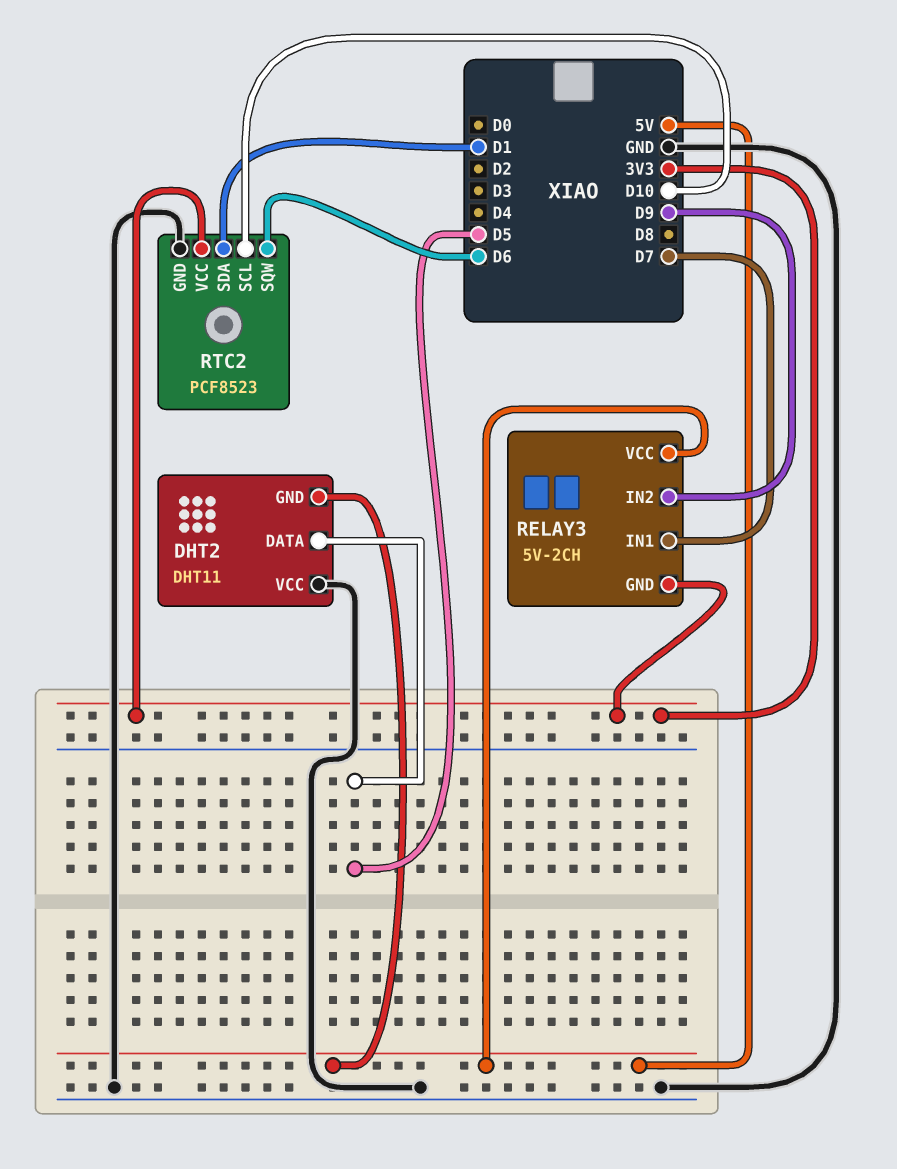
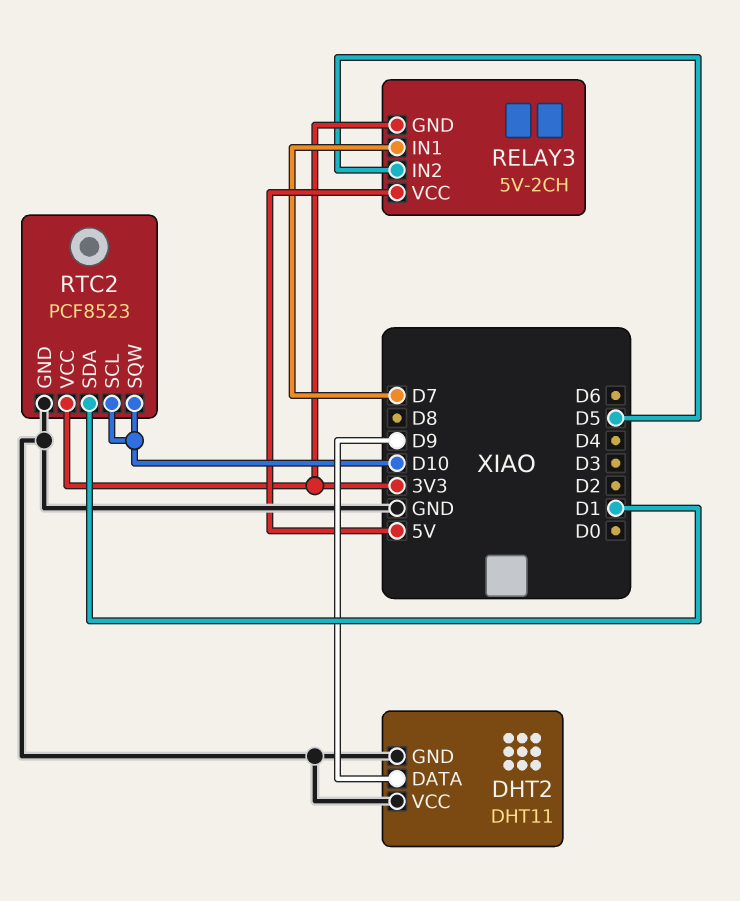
DHT2 pin DATA: D5 -> D9
DHT2 pin GND: 5V -> GND
RELAY3 pin IN2: D9 -> D5
RTC2 pin SQW: D6 -> D10

